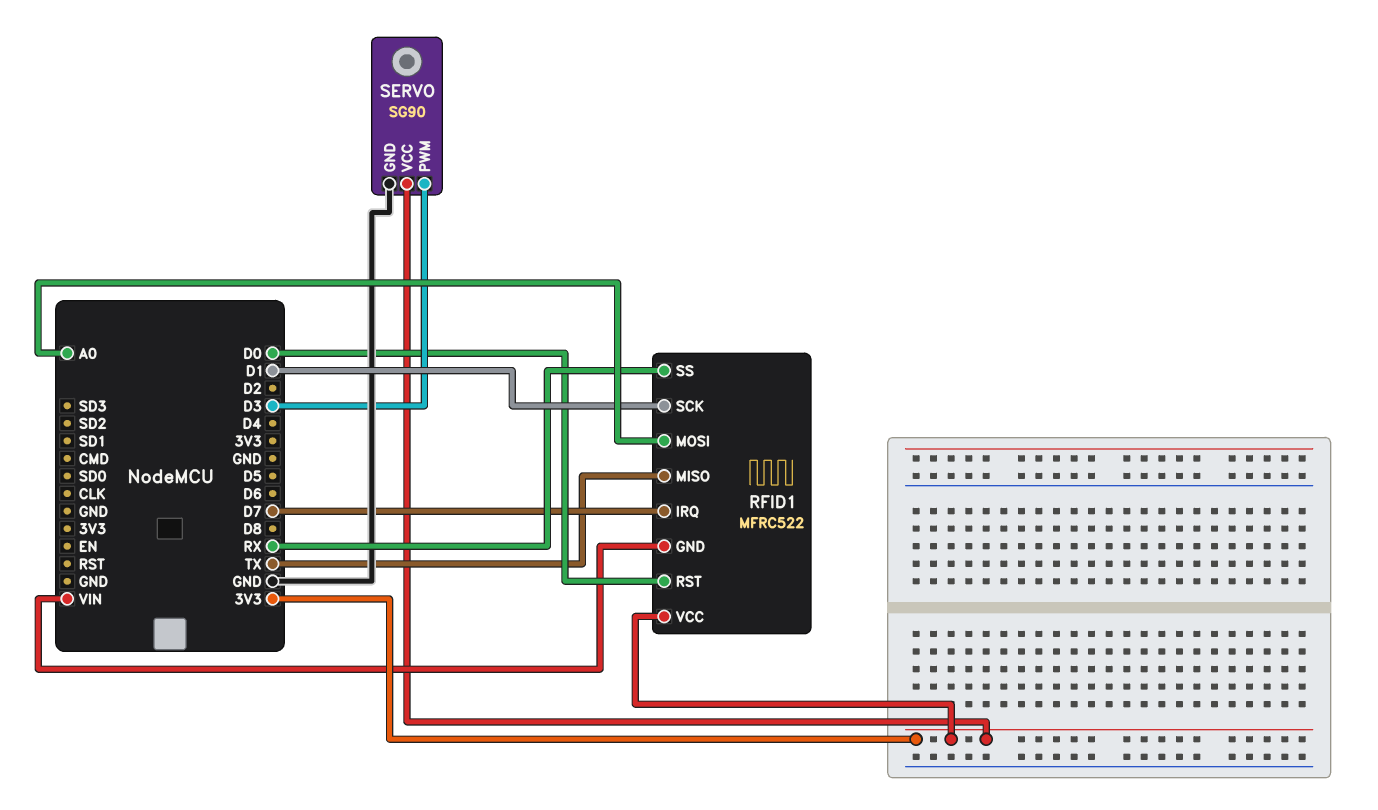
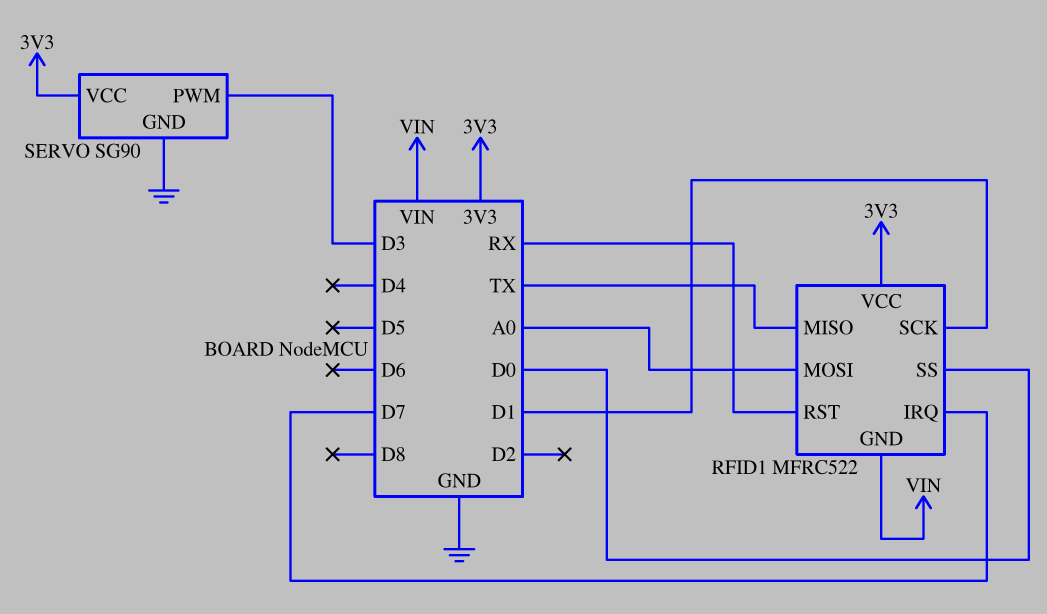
RFID1 pin RST: D0 -> RX
RFID1 pin SS: RX -> D0

